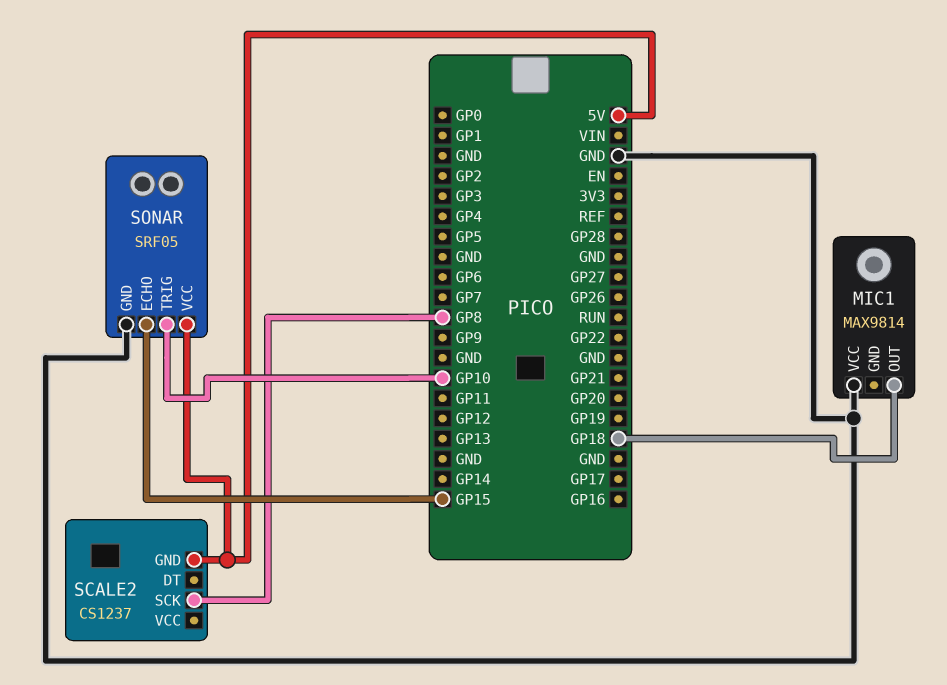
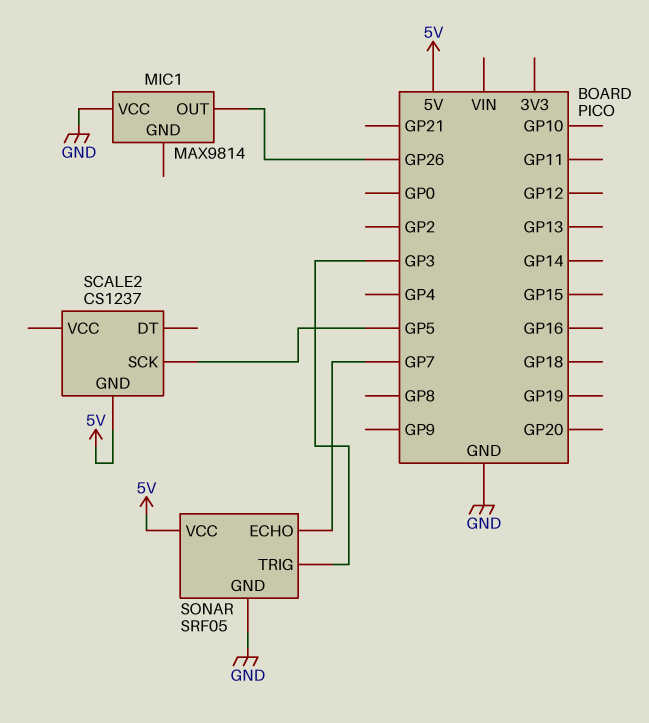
MIC1 pin OUT: GP18 -> GP26
SCALE2 pin SCK: GP8 -> GP5
SONAR pin ECHO: GP15 -> GP7
SONAR pin TRIG: GP10 -> GP3

